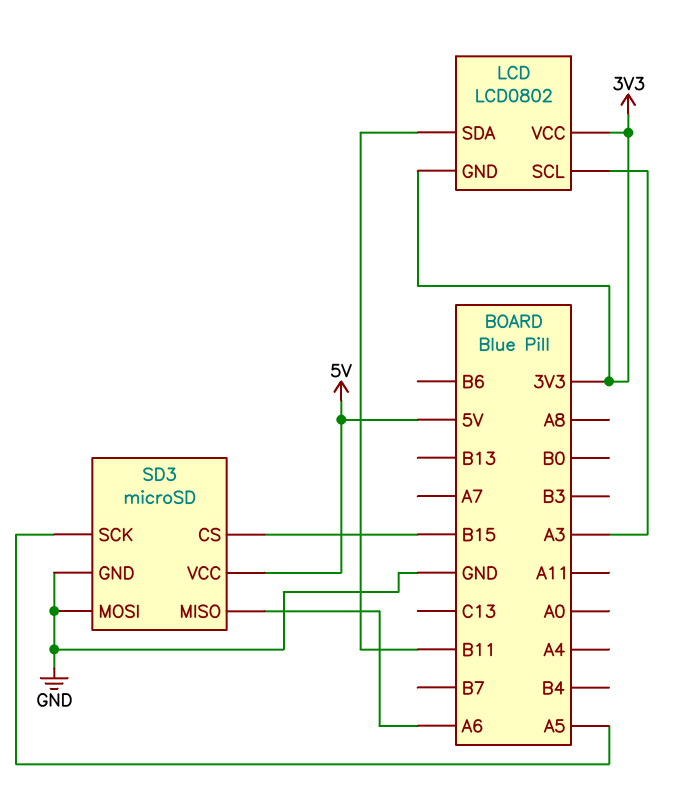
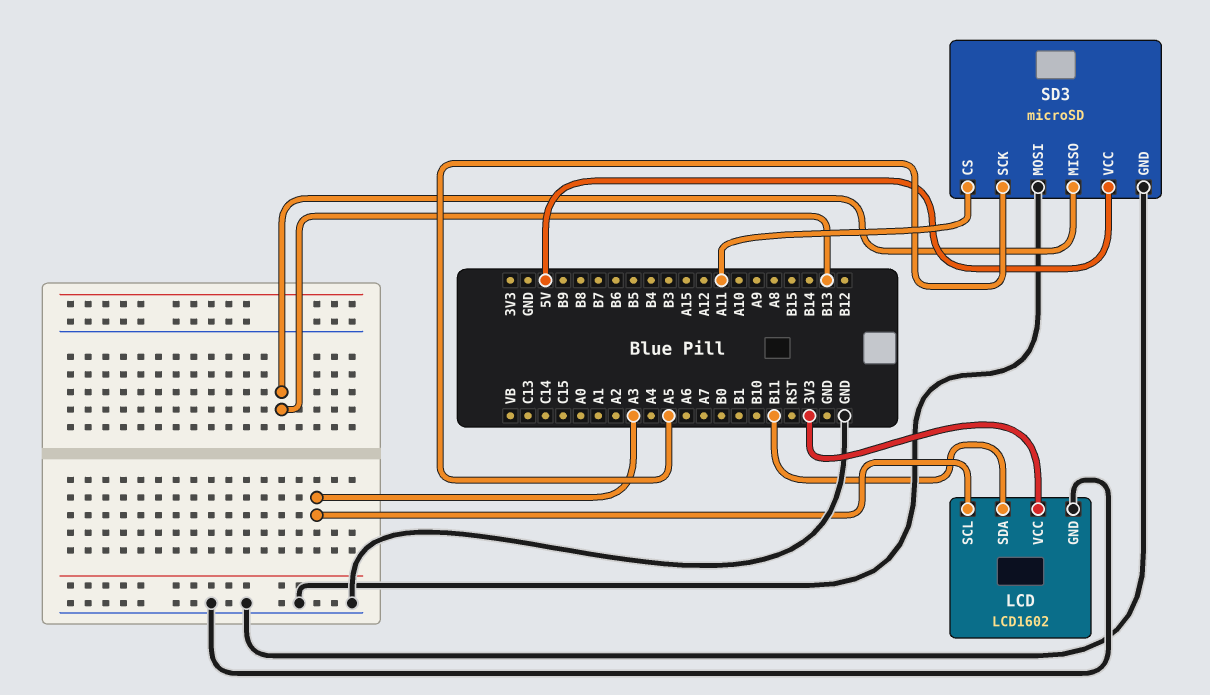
LCD: LCD0802 -> LCD1602
LCD pin GND: 3V3 -> GND
SD3 pin CS: B15 -> A11
SD3 pin MISO: A6 -> B13

